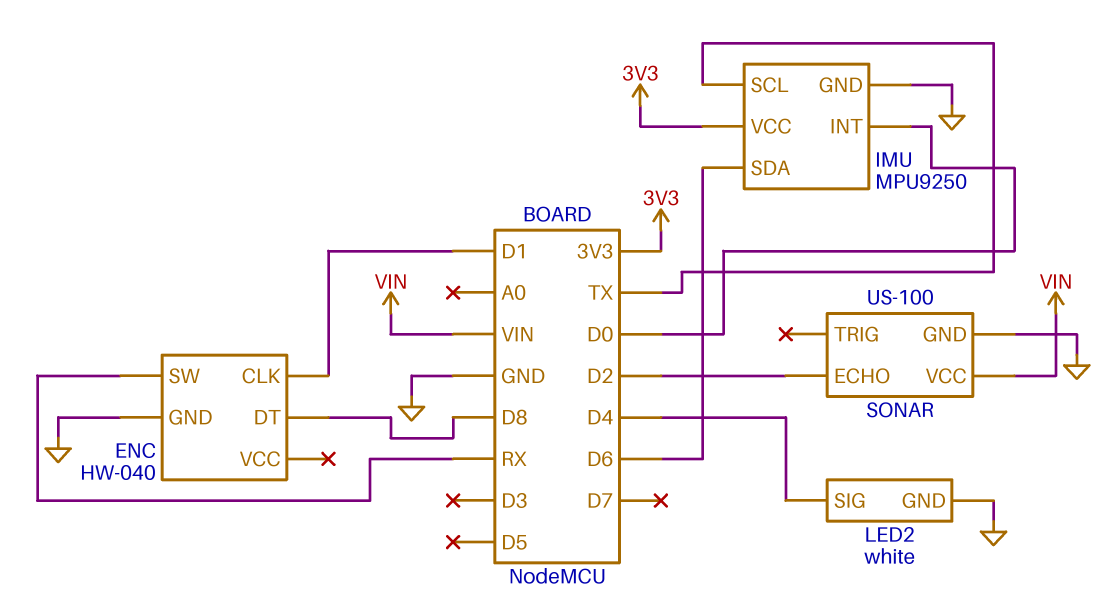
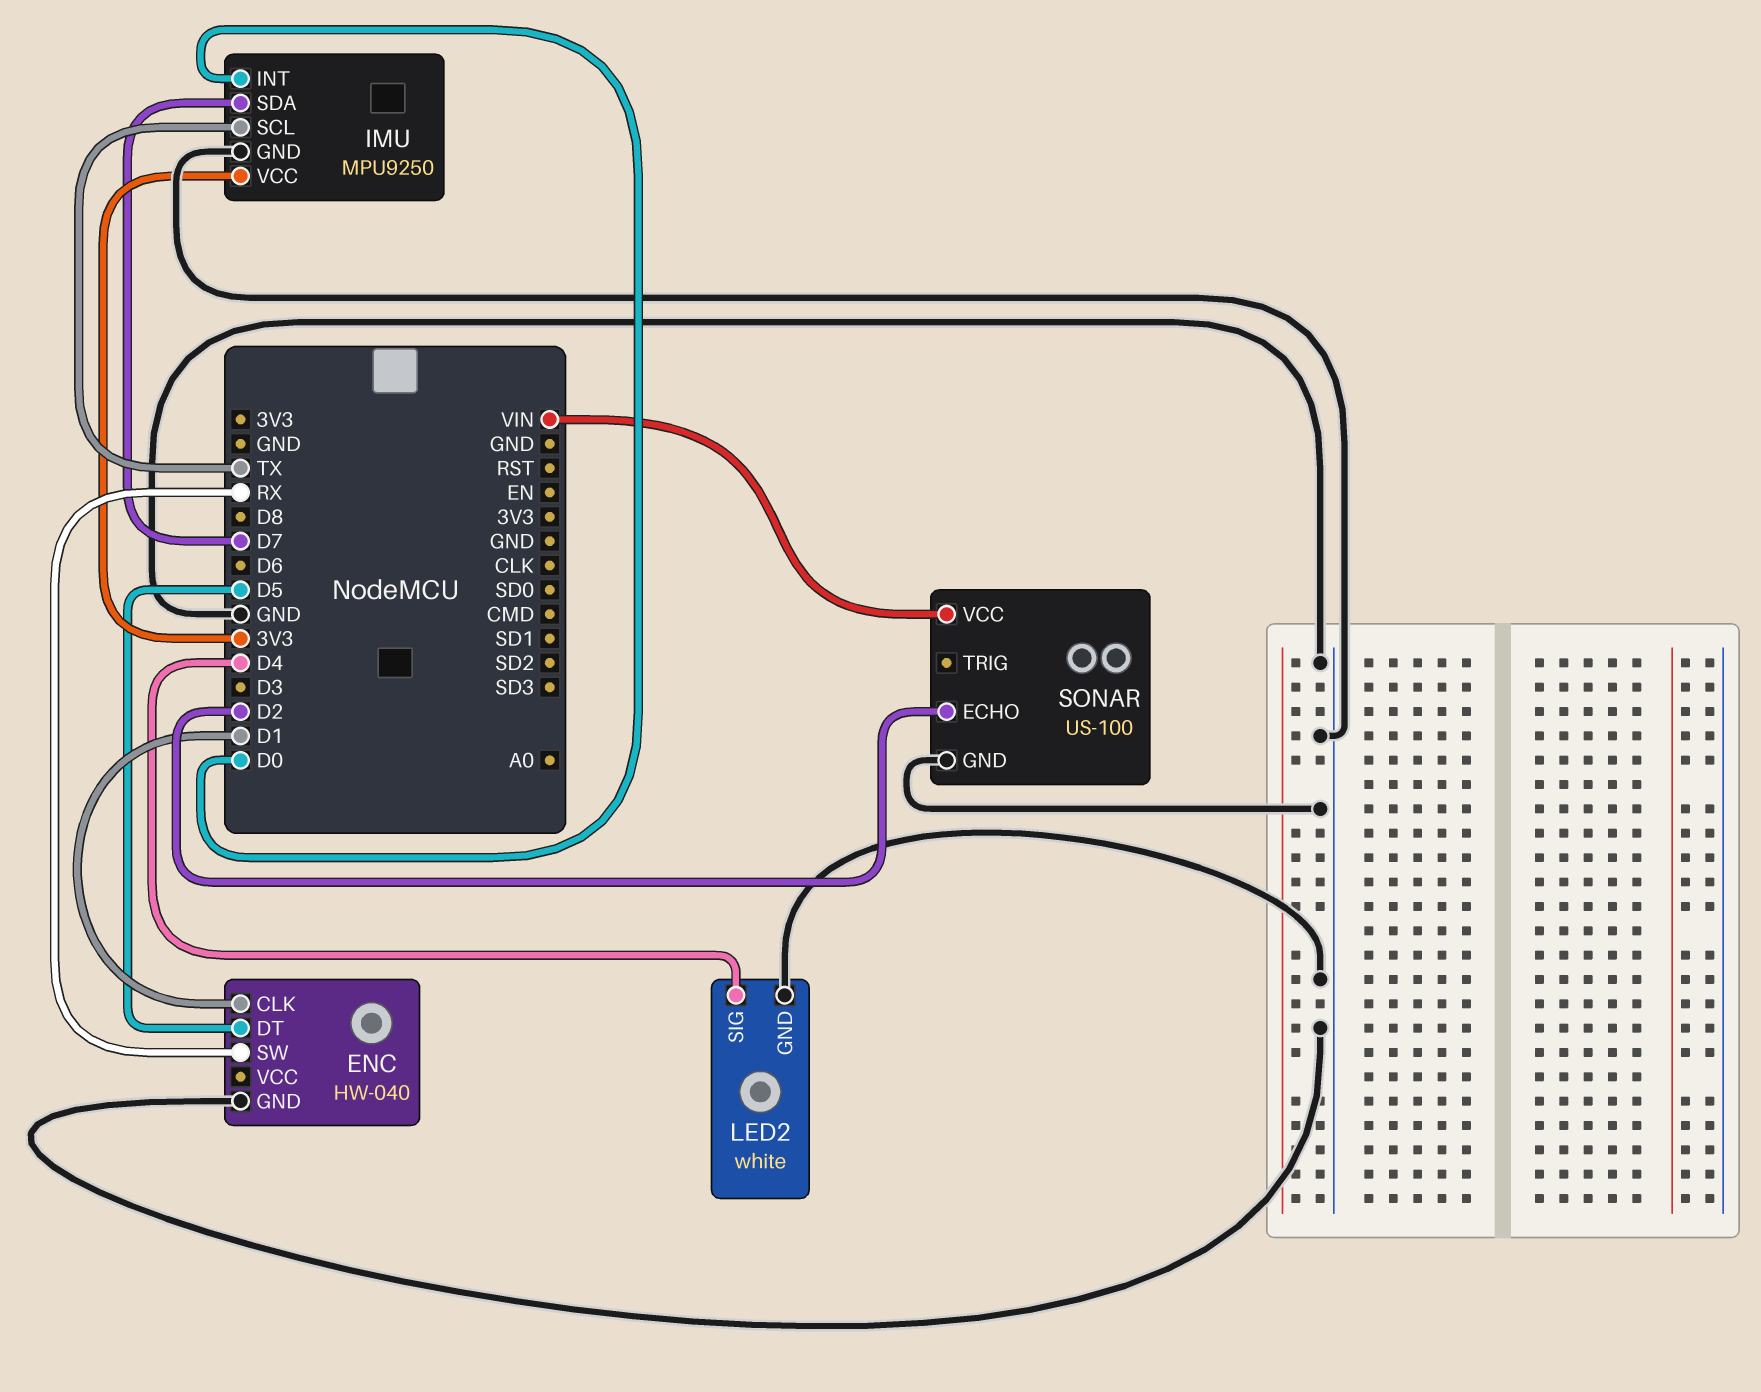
ENC pin DT: D8 -> D5
IMU pin SDA: D6 -> D7

